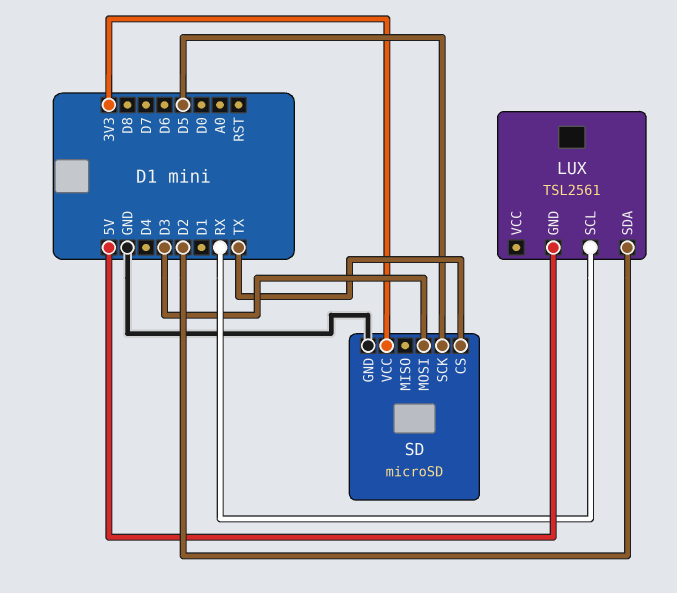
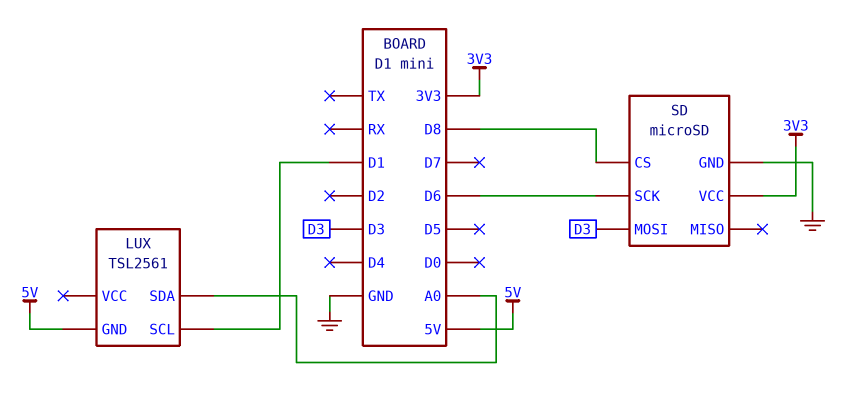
LUX pin SCL: RX -> D1
LUX pin SDA: D2 -> A0
SD pin CS: TX -> D8
SD pin SCK: D5 -> D6

